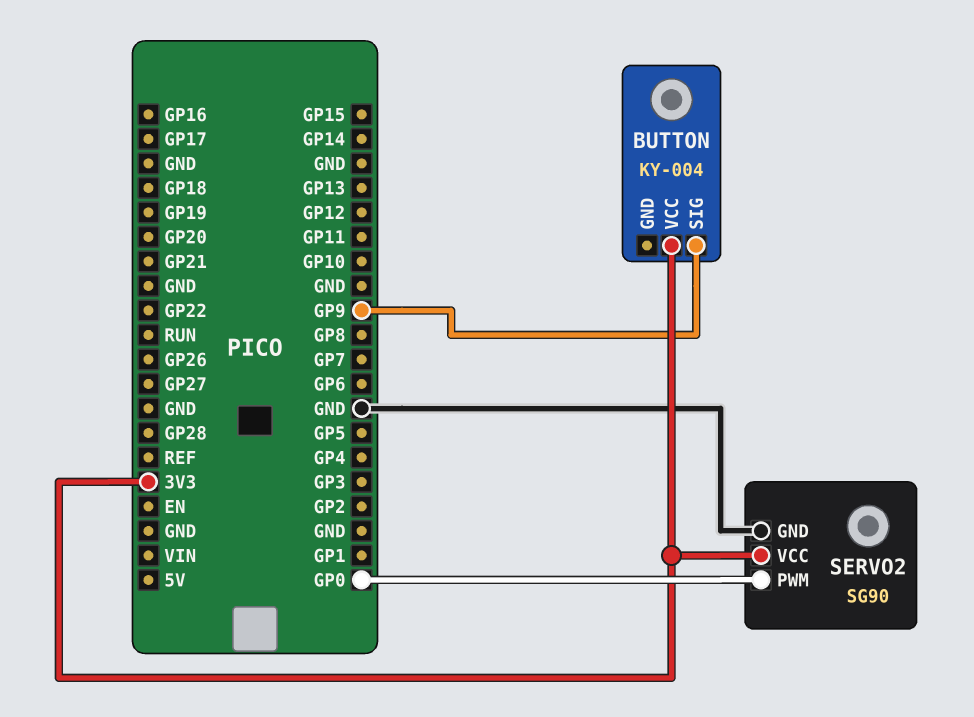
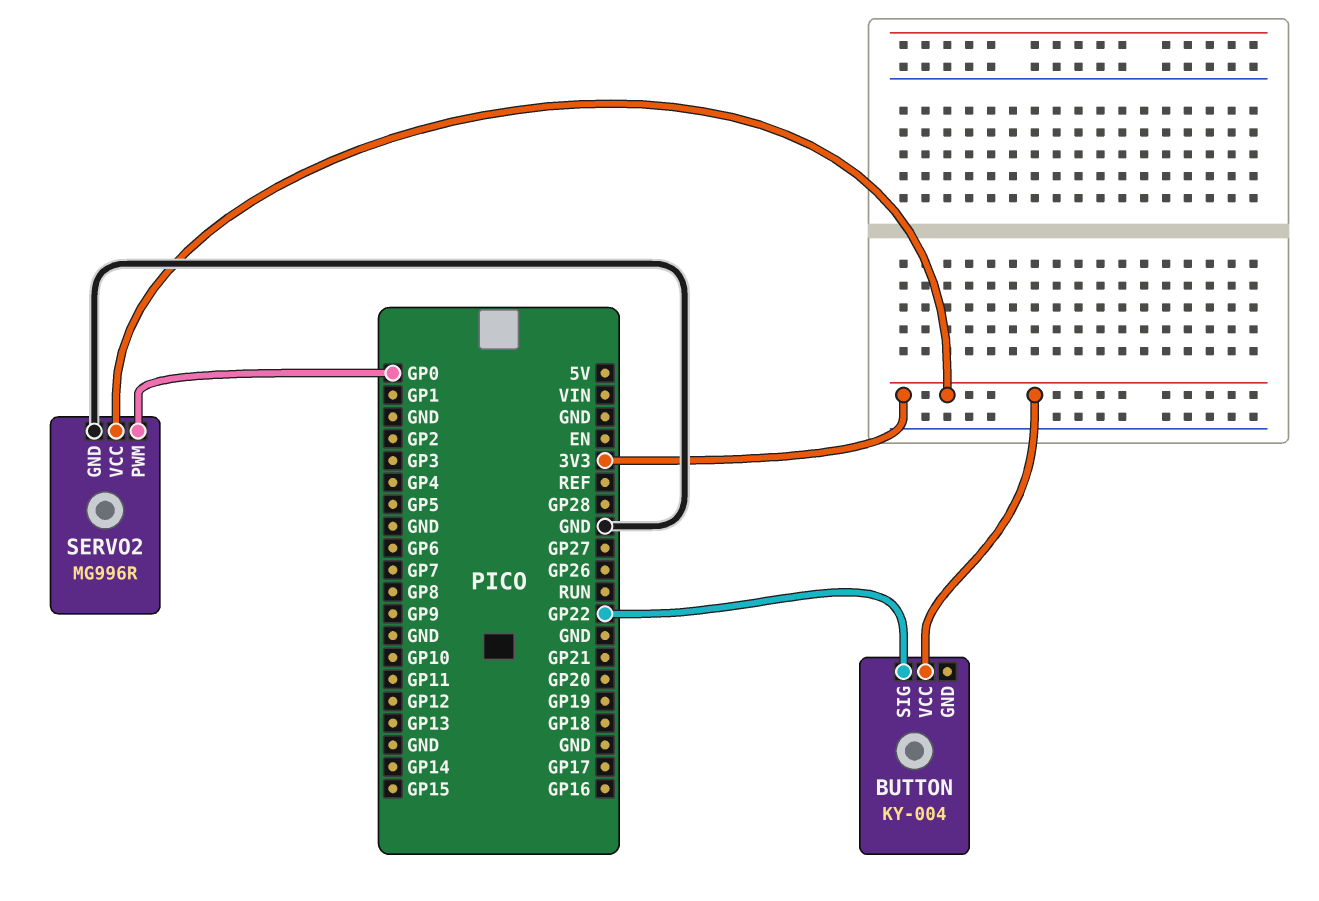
BUTTON pin SIG: GP9 -> GP22
SERVO2: SG90 -> MG996R

